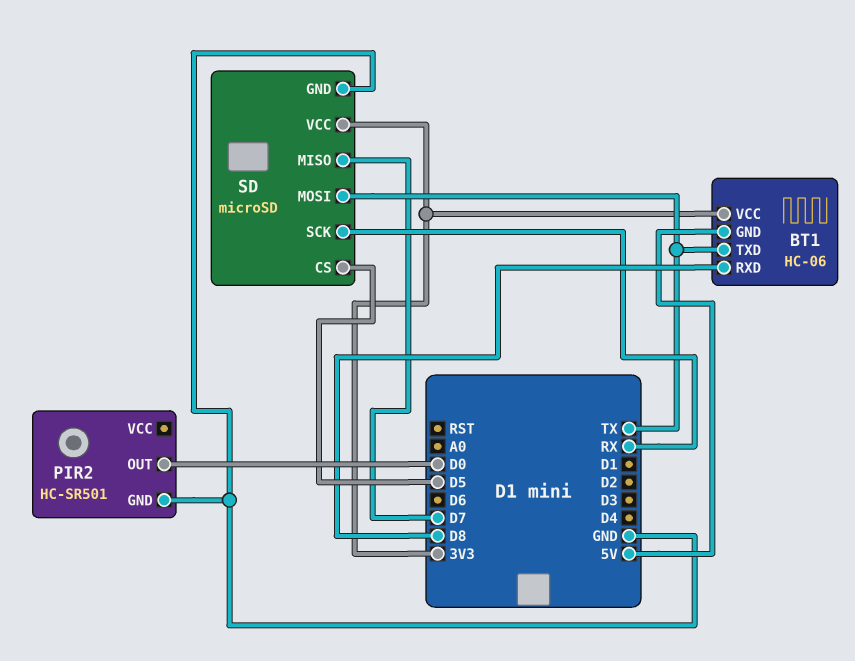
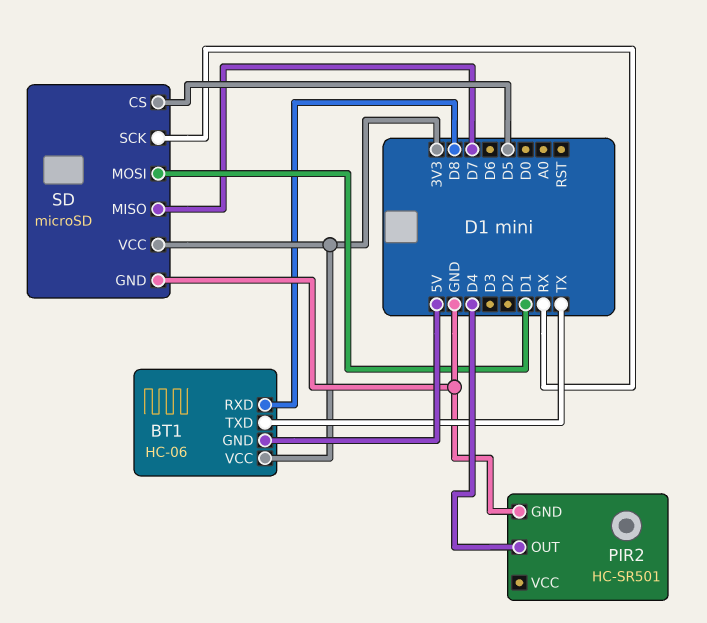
PIR2 pin OUT: D0 -> D4
SD pin MOSI: TX -> D1

